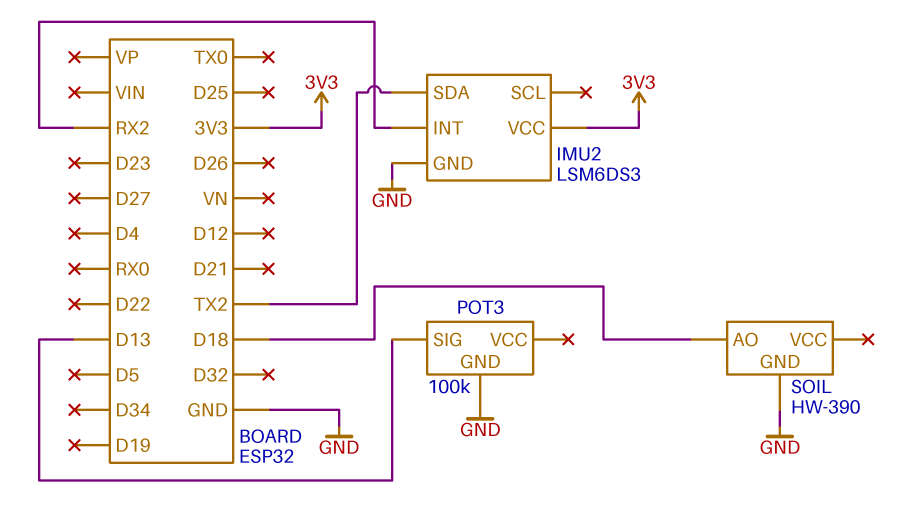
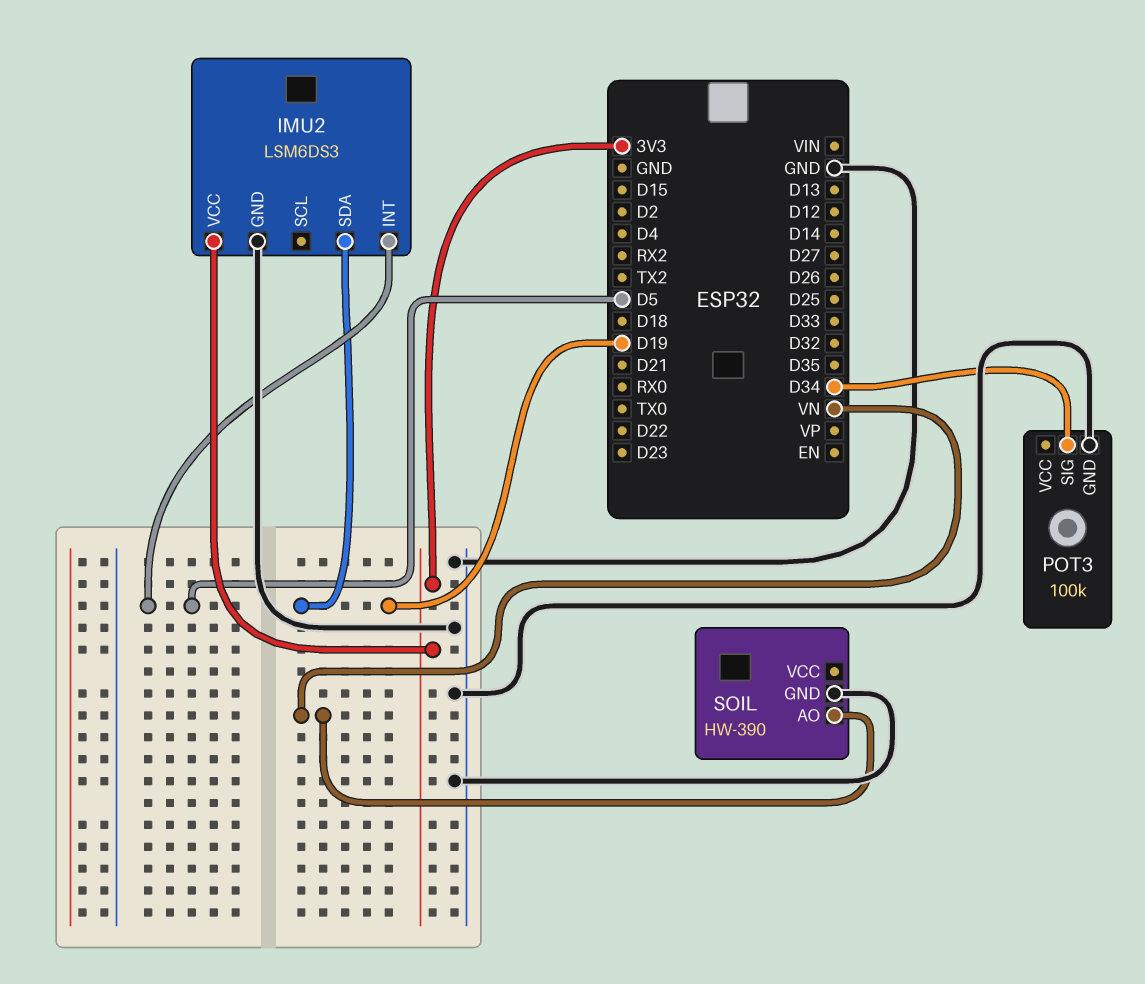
IMU2 pin INT: RX2 -> D5
IMU2 pin SDA: TX2 -> D19
POT3 pin SIG: D13 -> D34
SOIL pin AO: D18 -> VN

